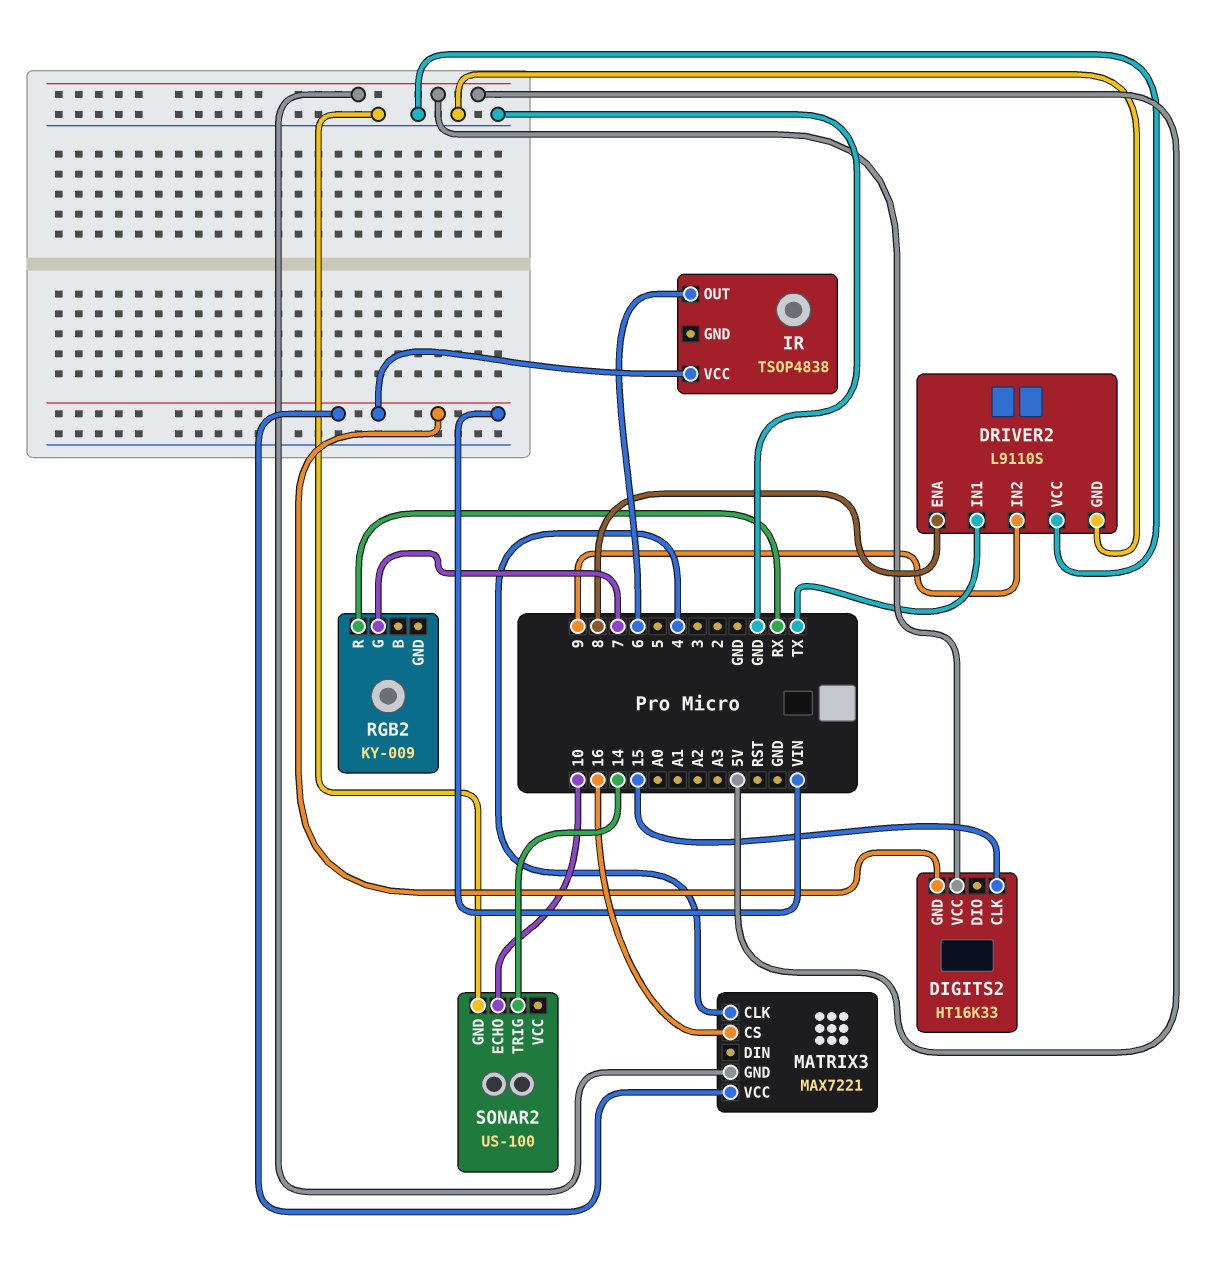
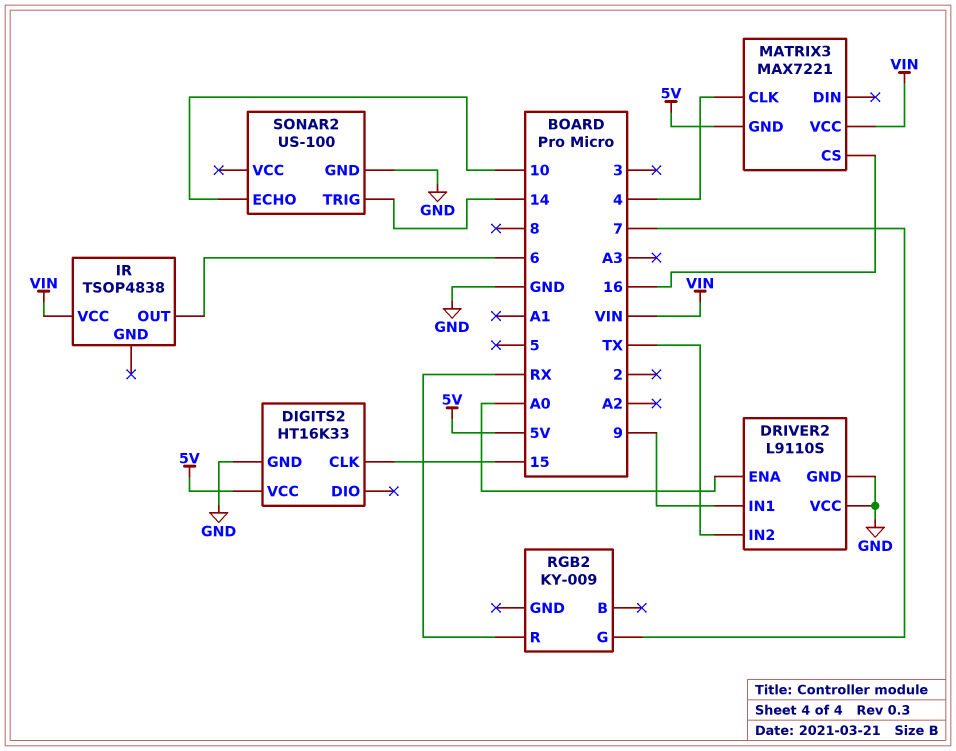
DIGITS2 pin GND: VIN -> GND
DRIVER2 pin ENA: 8 -> A0
DRIVER2 pin IN1: TX -> 9
DRIVER2 pin IN2: 9 -> TX

